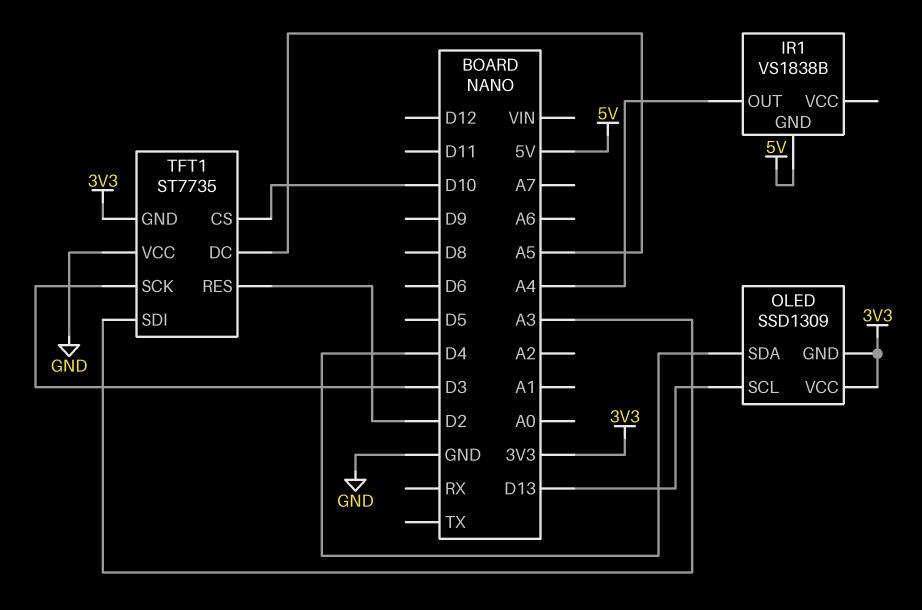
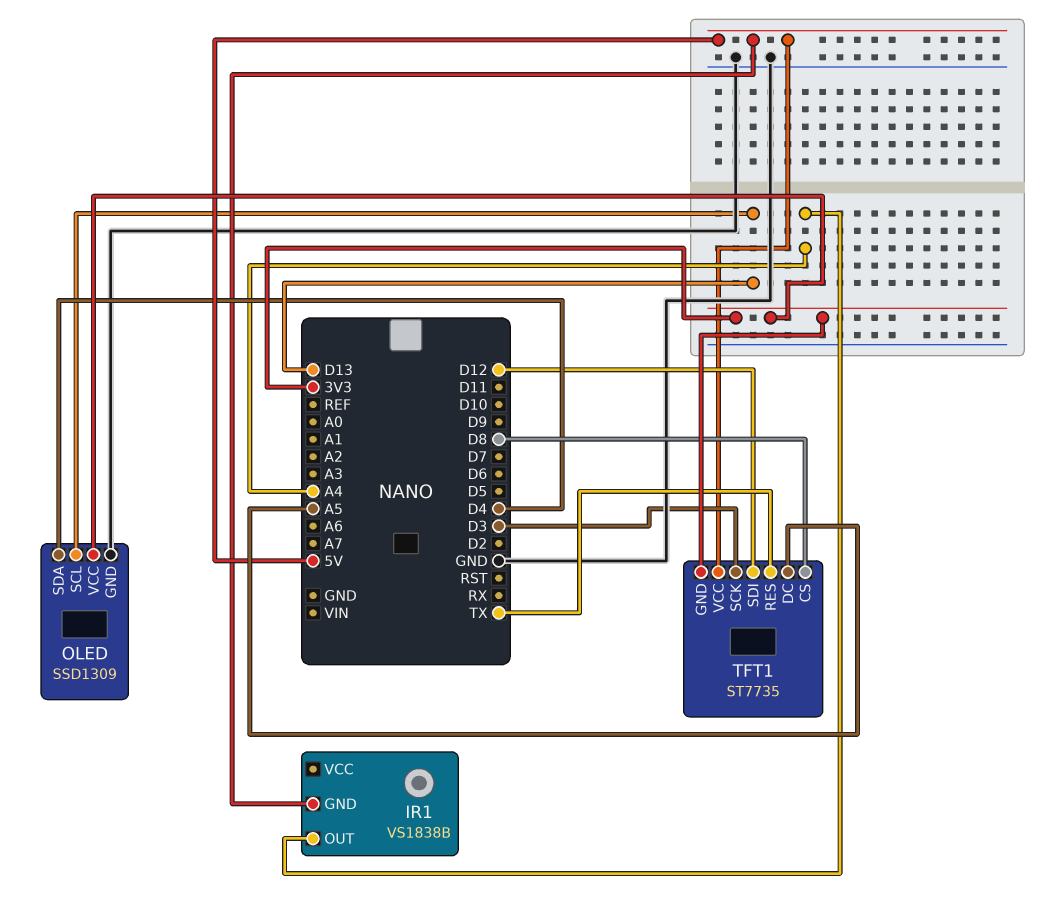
OLED pin GND: 3V3 -> GND
TFT1 pin CS: D10 -> D8
TFT1 pin RES: D2 -> TX
TFT1 pin SDI: A3 -> D12
TFT1 pin VCC: GND -> 5V

